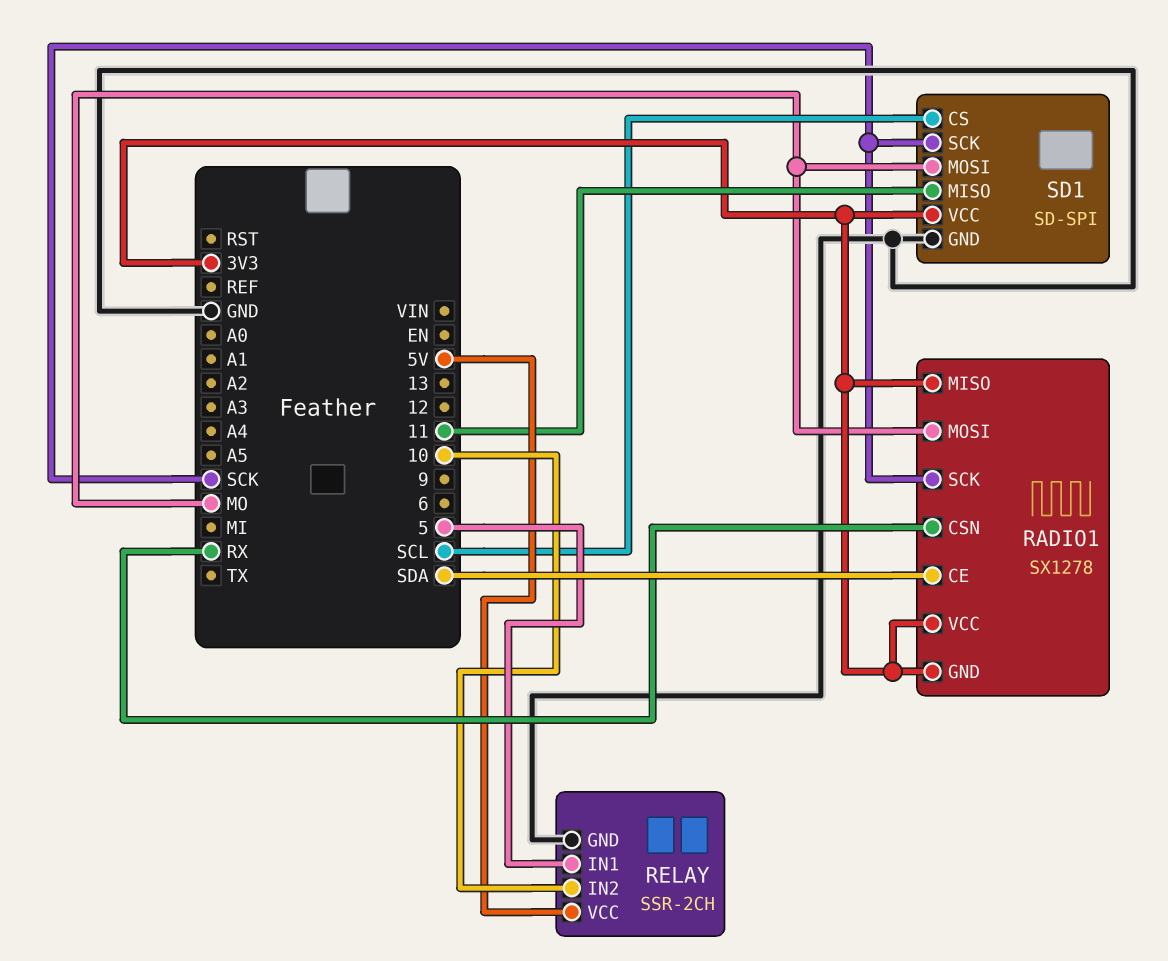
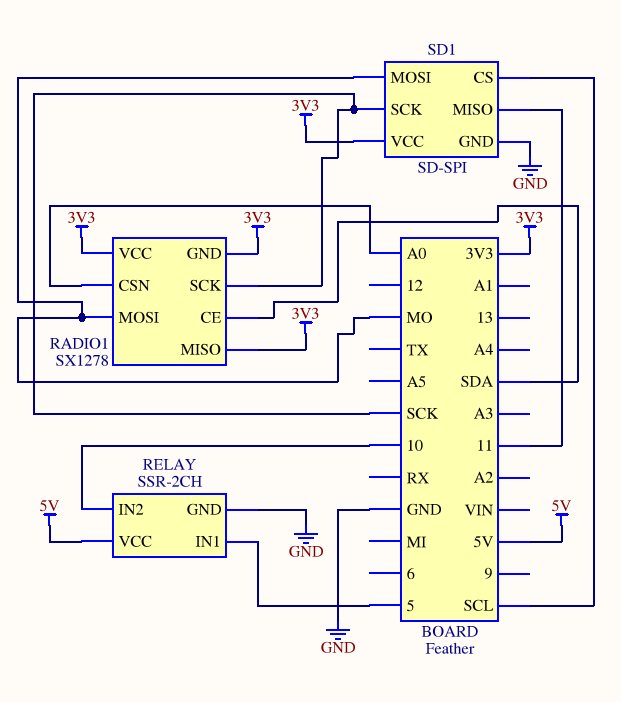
RADIO1 pin CSN: RX -> A0

